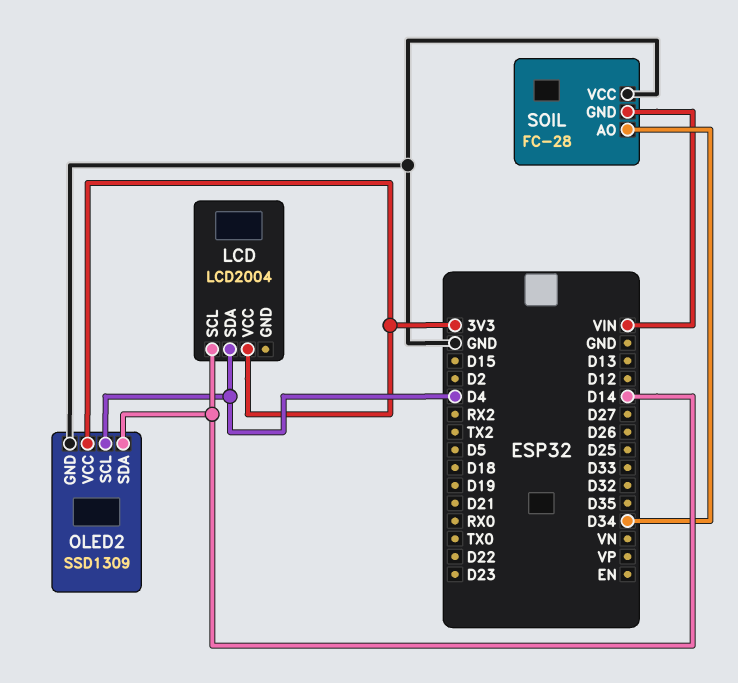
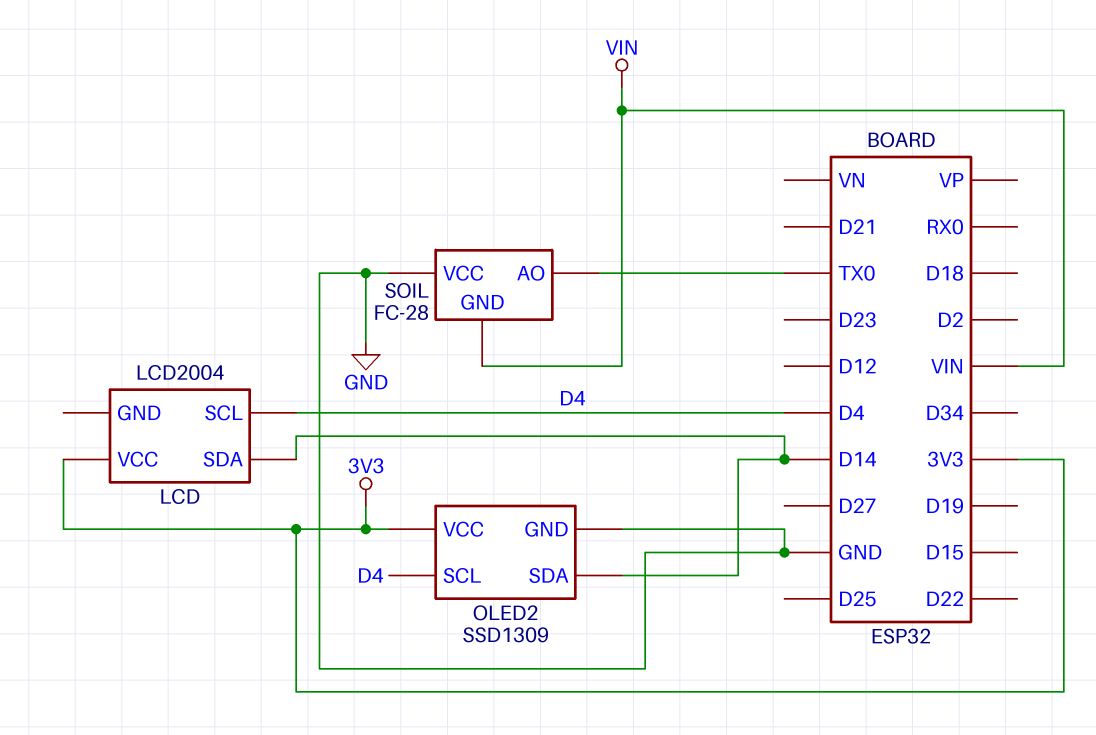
LCD pin SCL: D14 -> D4
LCD pin SDA: D4 -> D14
SOIL pin AO: D34 -> TX0

